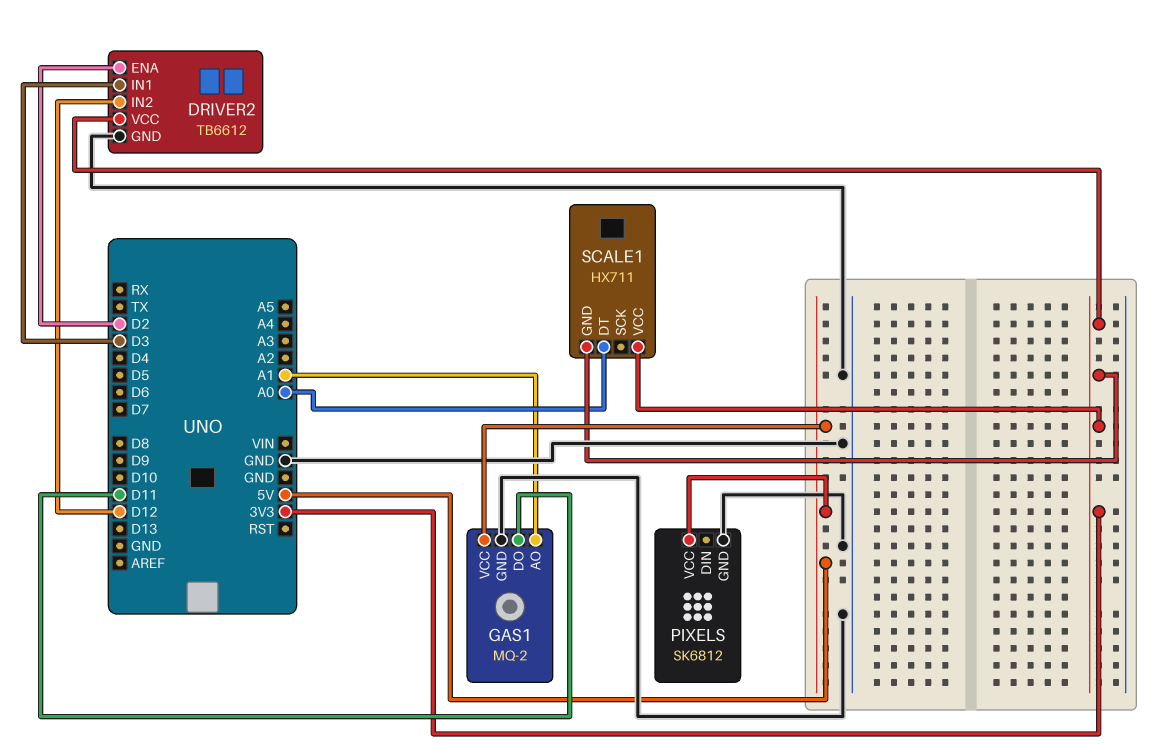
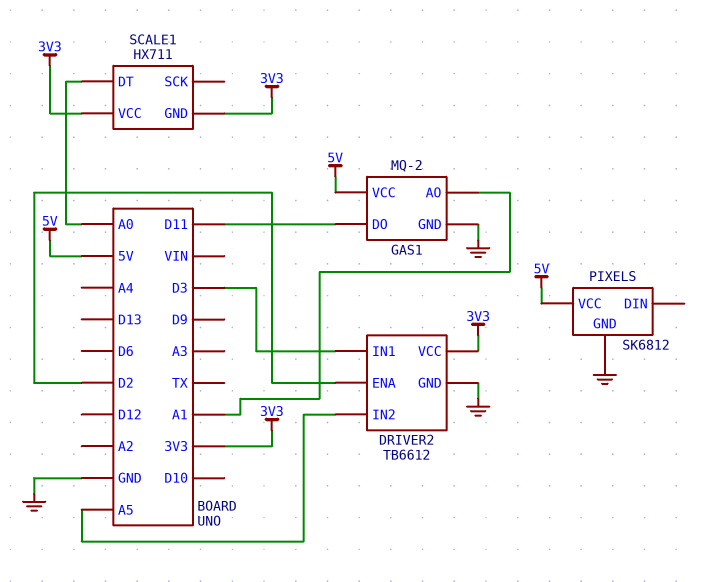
DRIVER2 pin IN2: D12 -> A5

